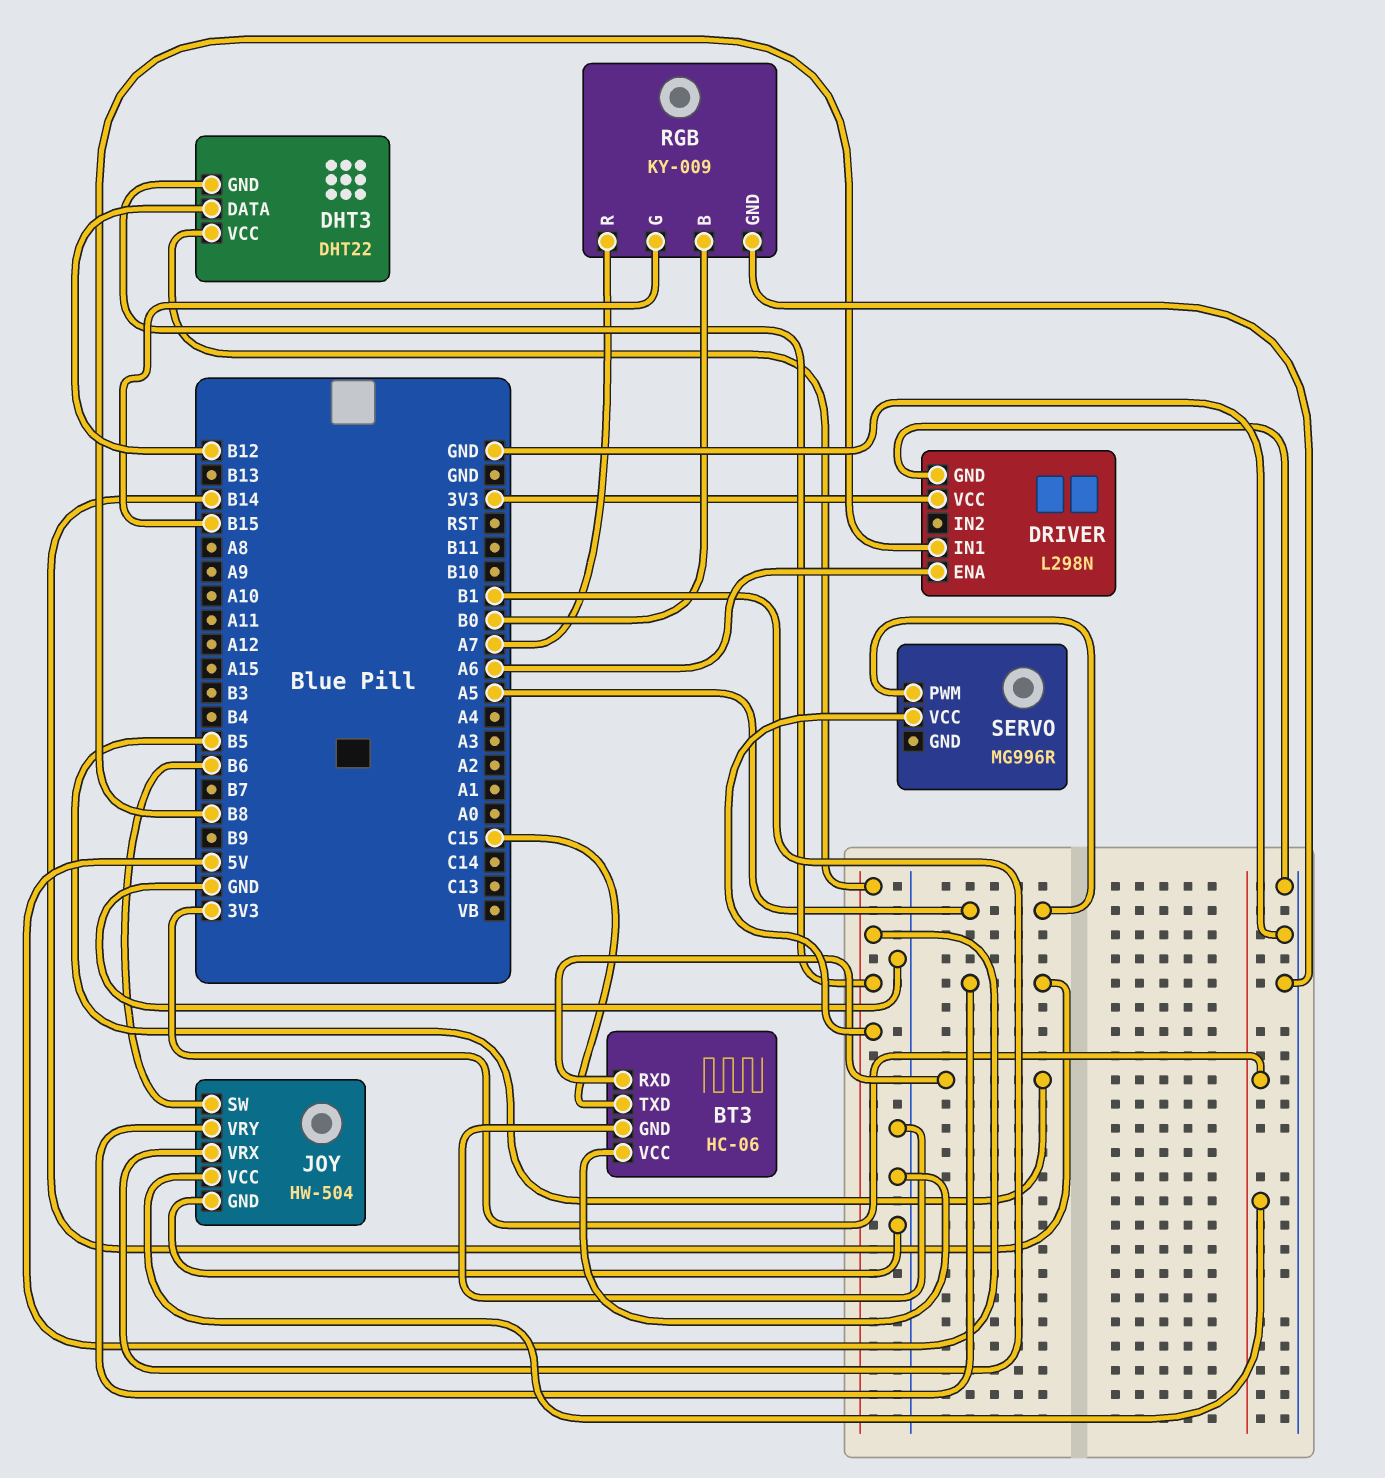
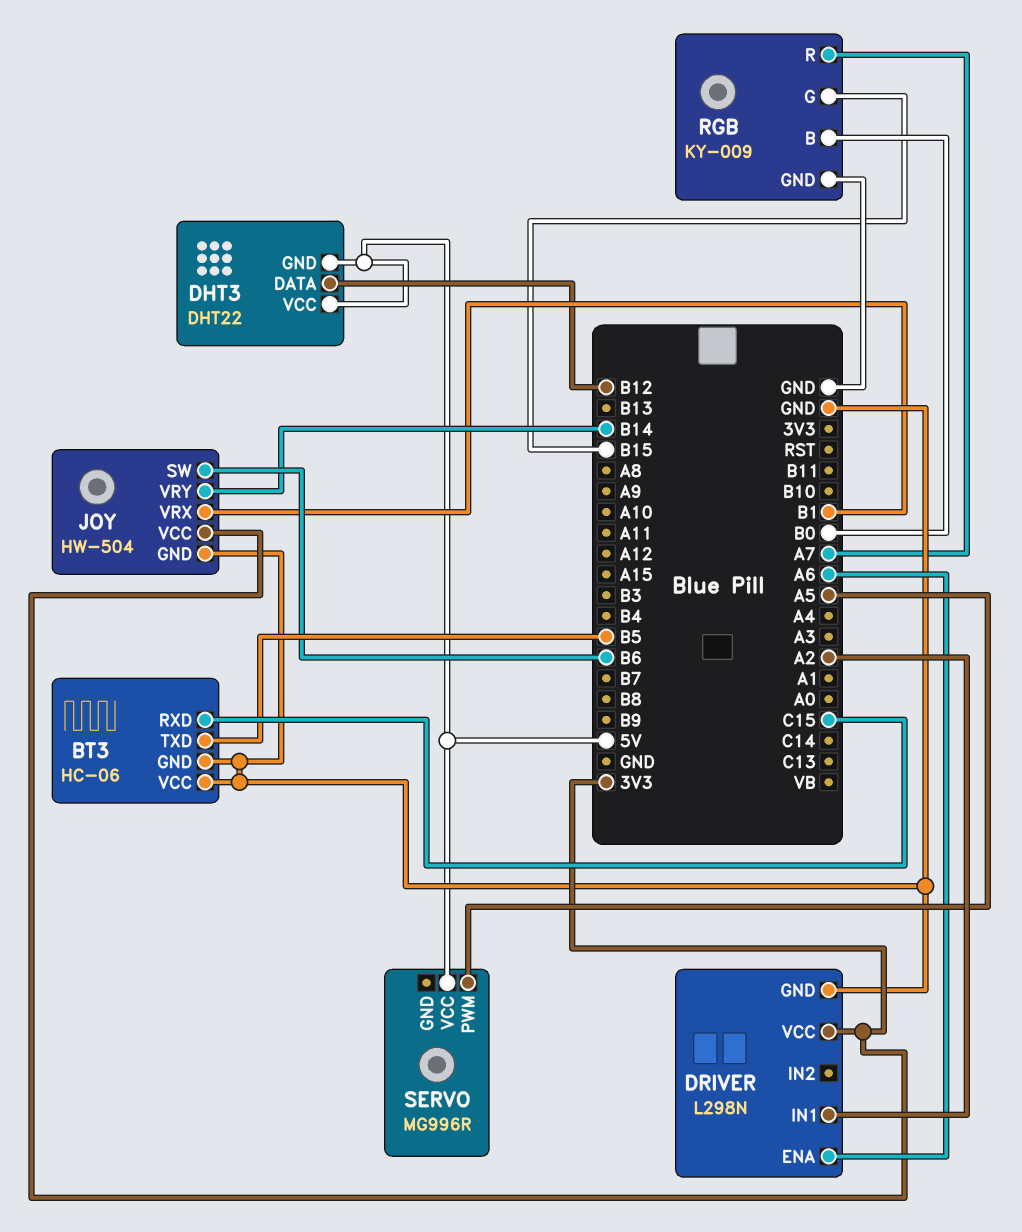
BT3 pin RXD: B5 -> C15
BT3 pin TXD: C15 -> B5
DRIVER pin IN1: B8 -> A2

